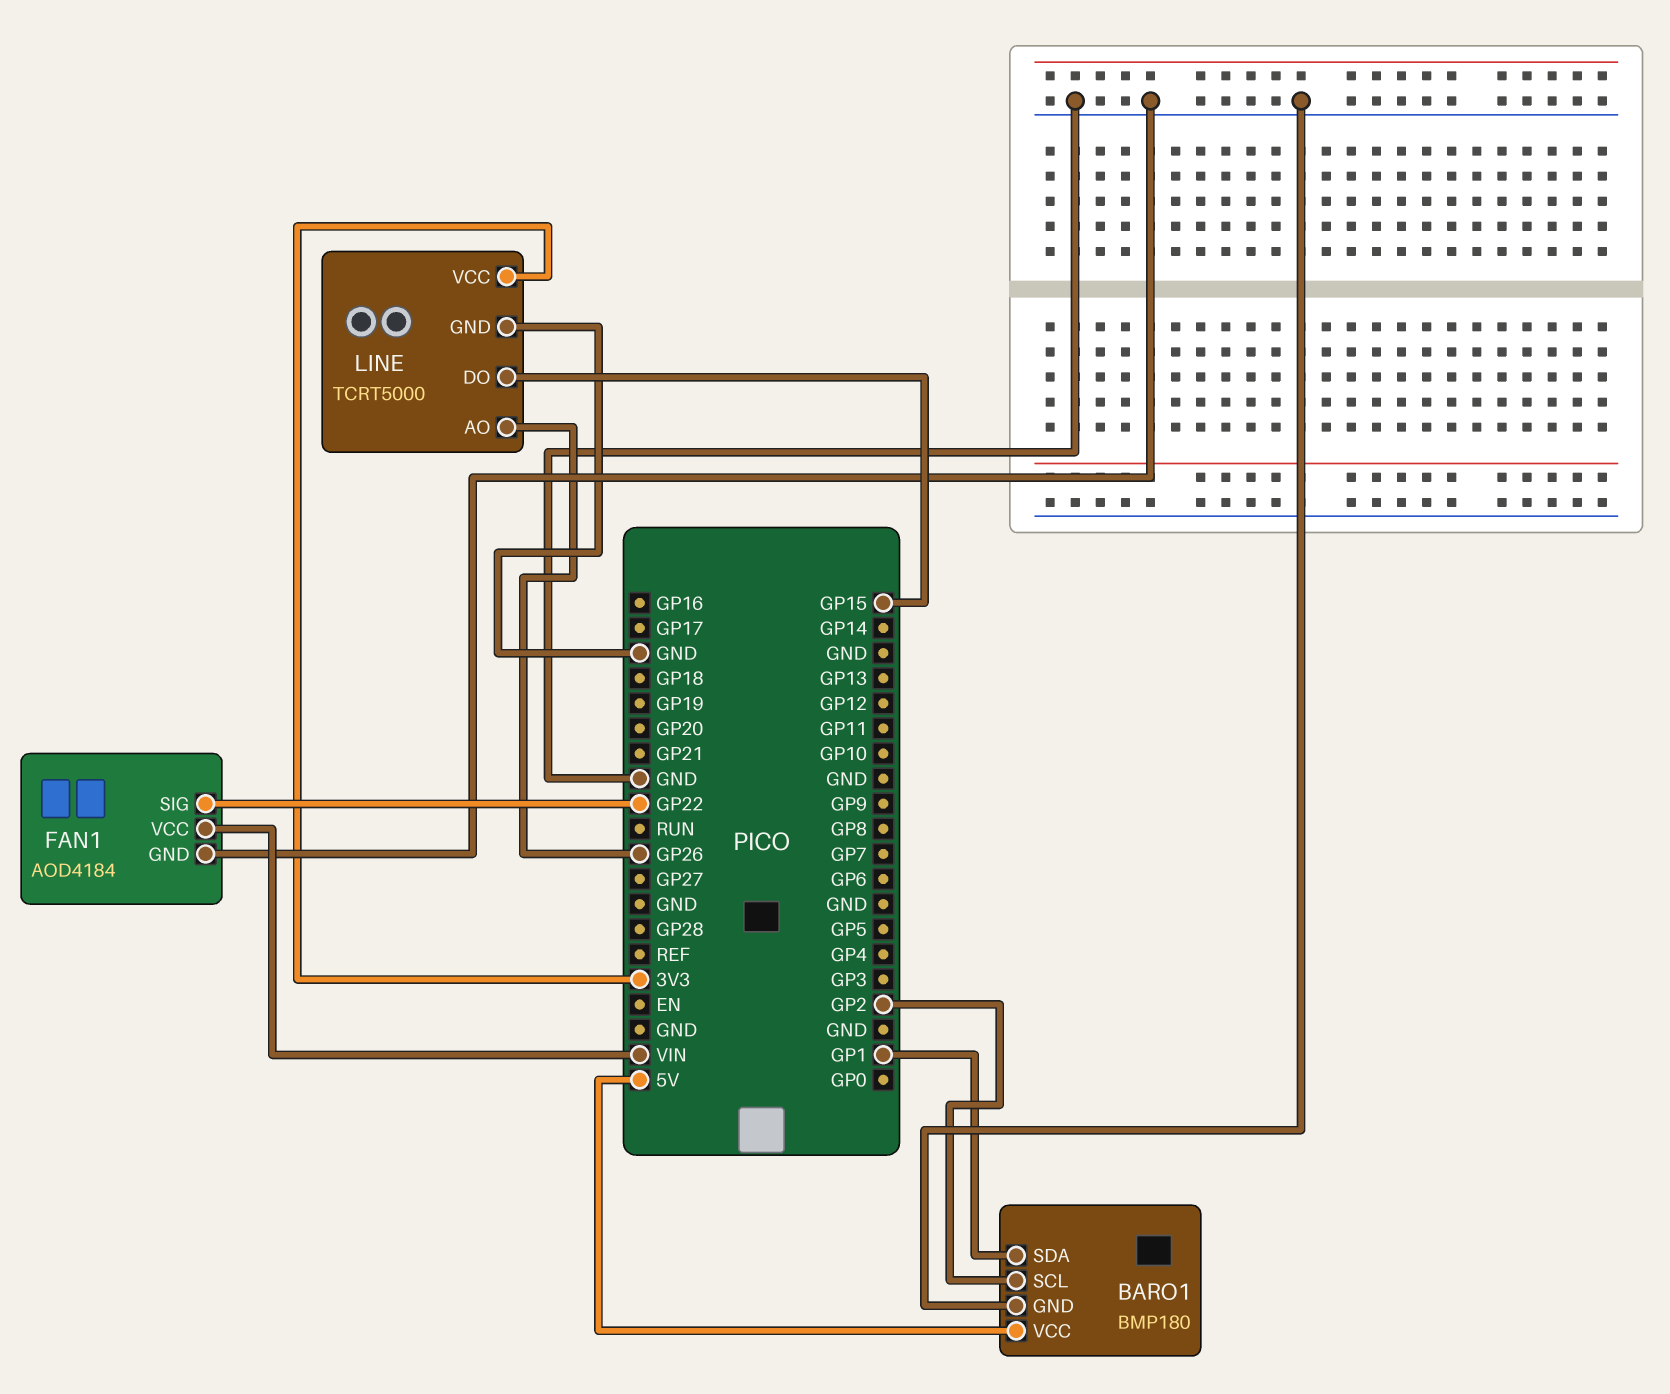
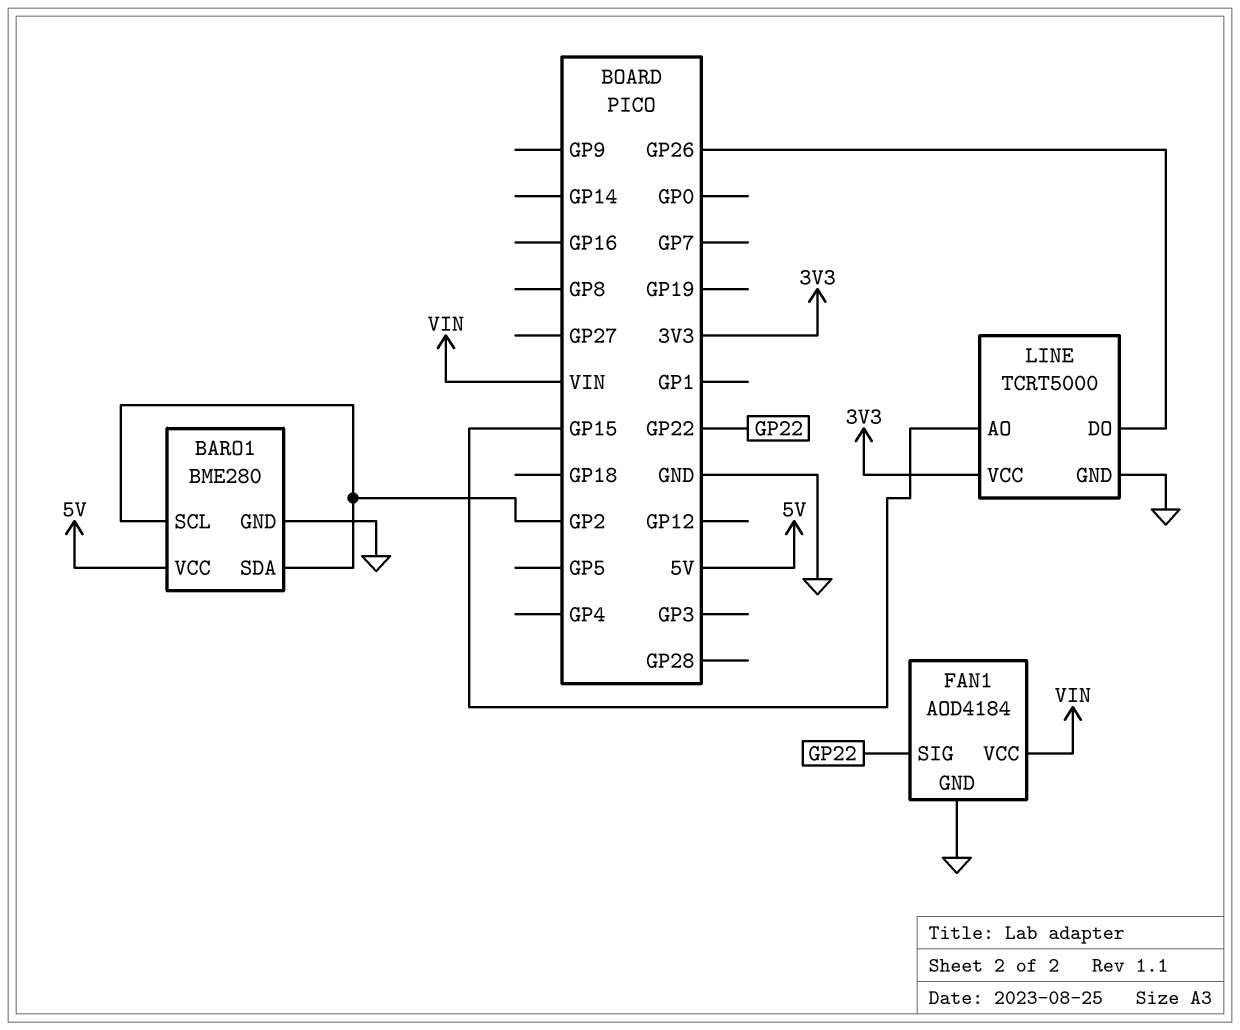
BARO1: BMP180 -> BME280
BARO1 pin SDA: GP1 -> GP2
LINE pin AO: GP26 -> GP15
LINE pin DO: GP15 -> GP26

